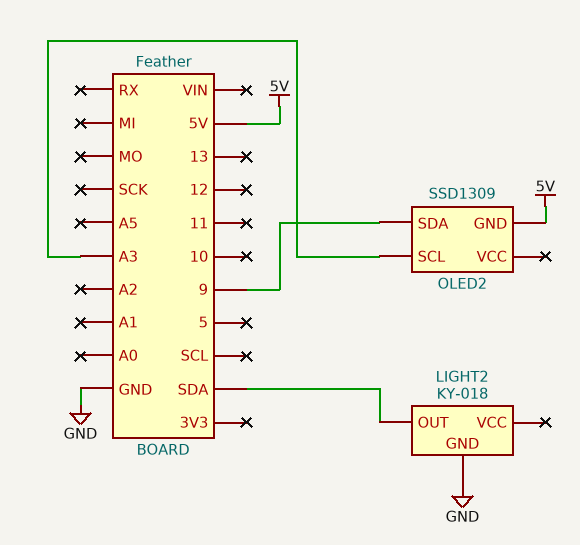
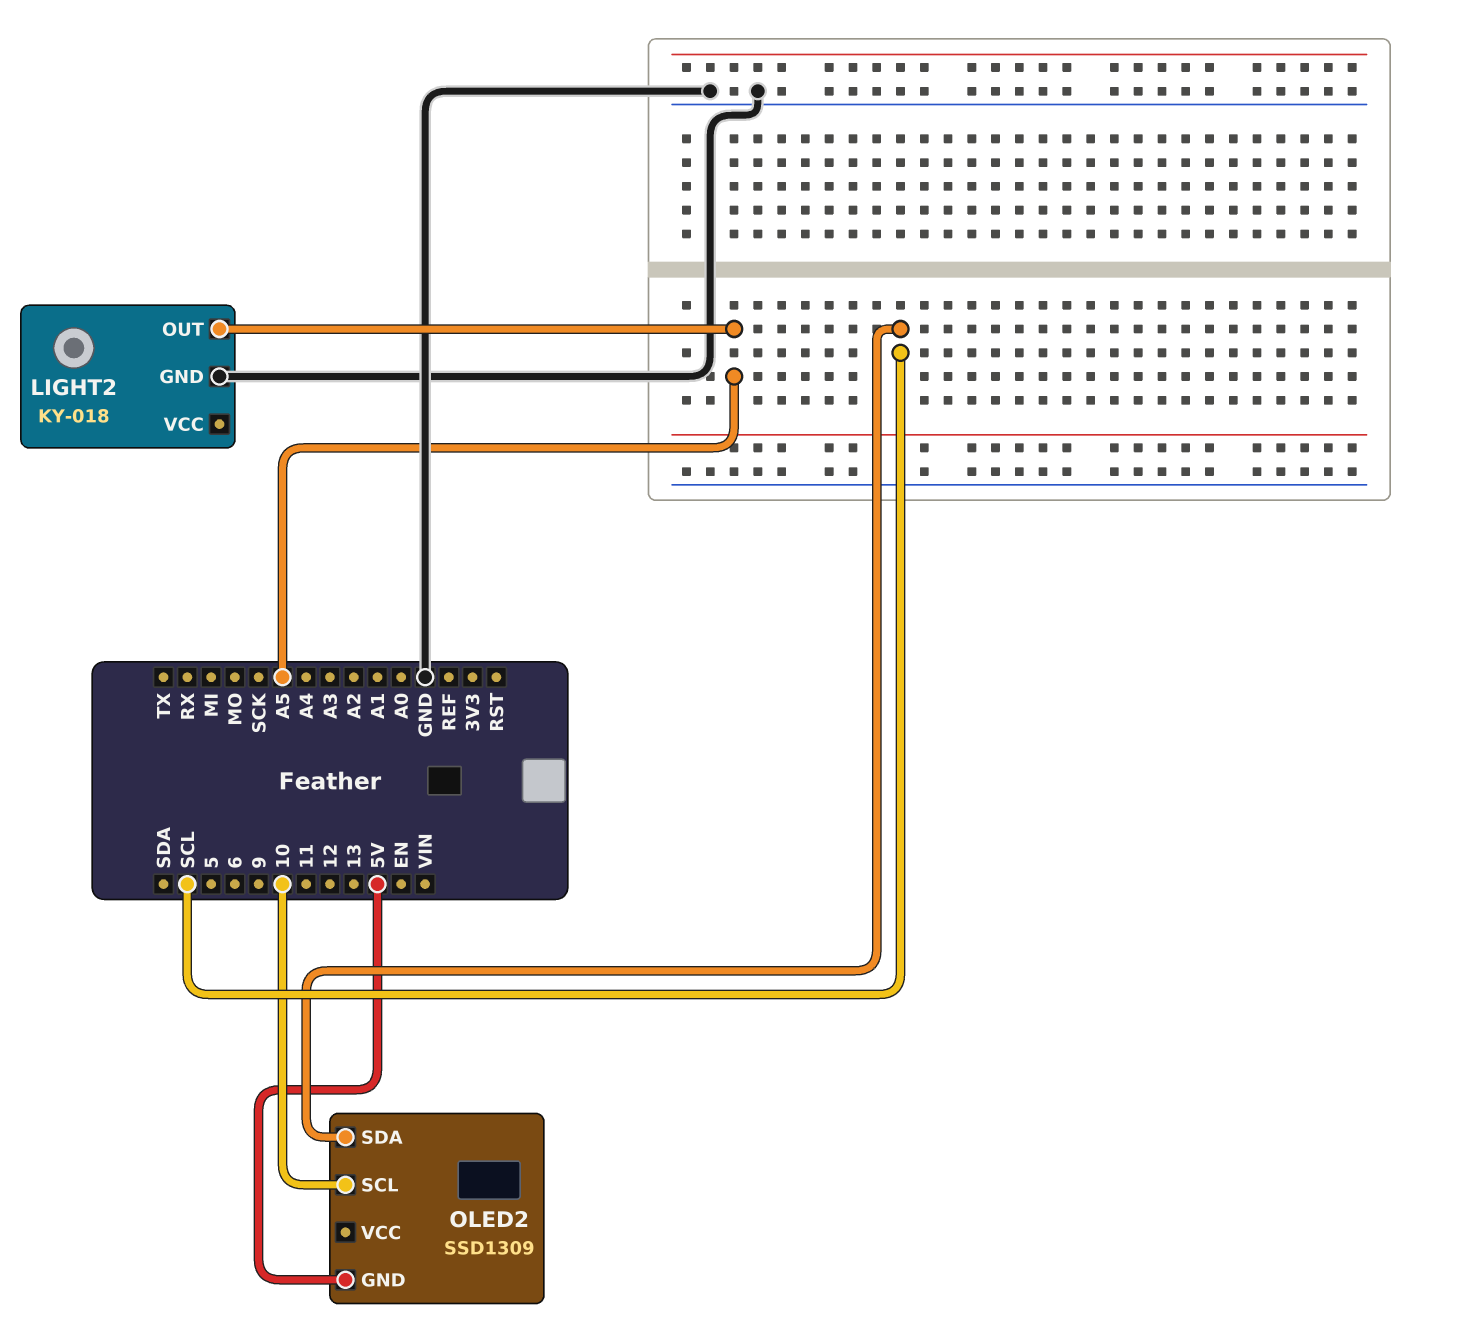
LIGHT2 pin OUT: SDA -> A5
OLED2 pin SCL: A3 -> 10
OLED2 pin SDA: 9 -> SCL

